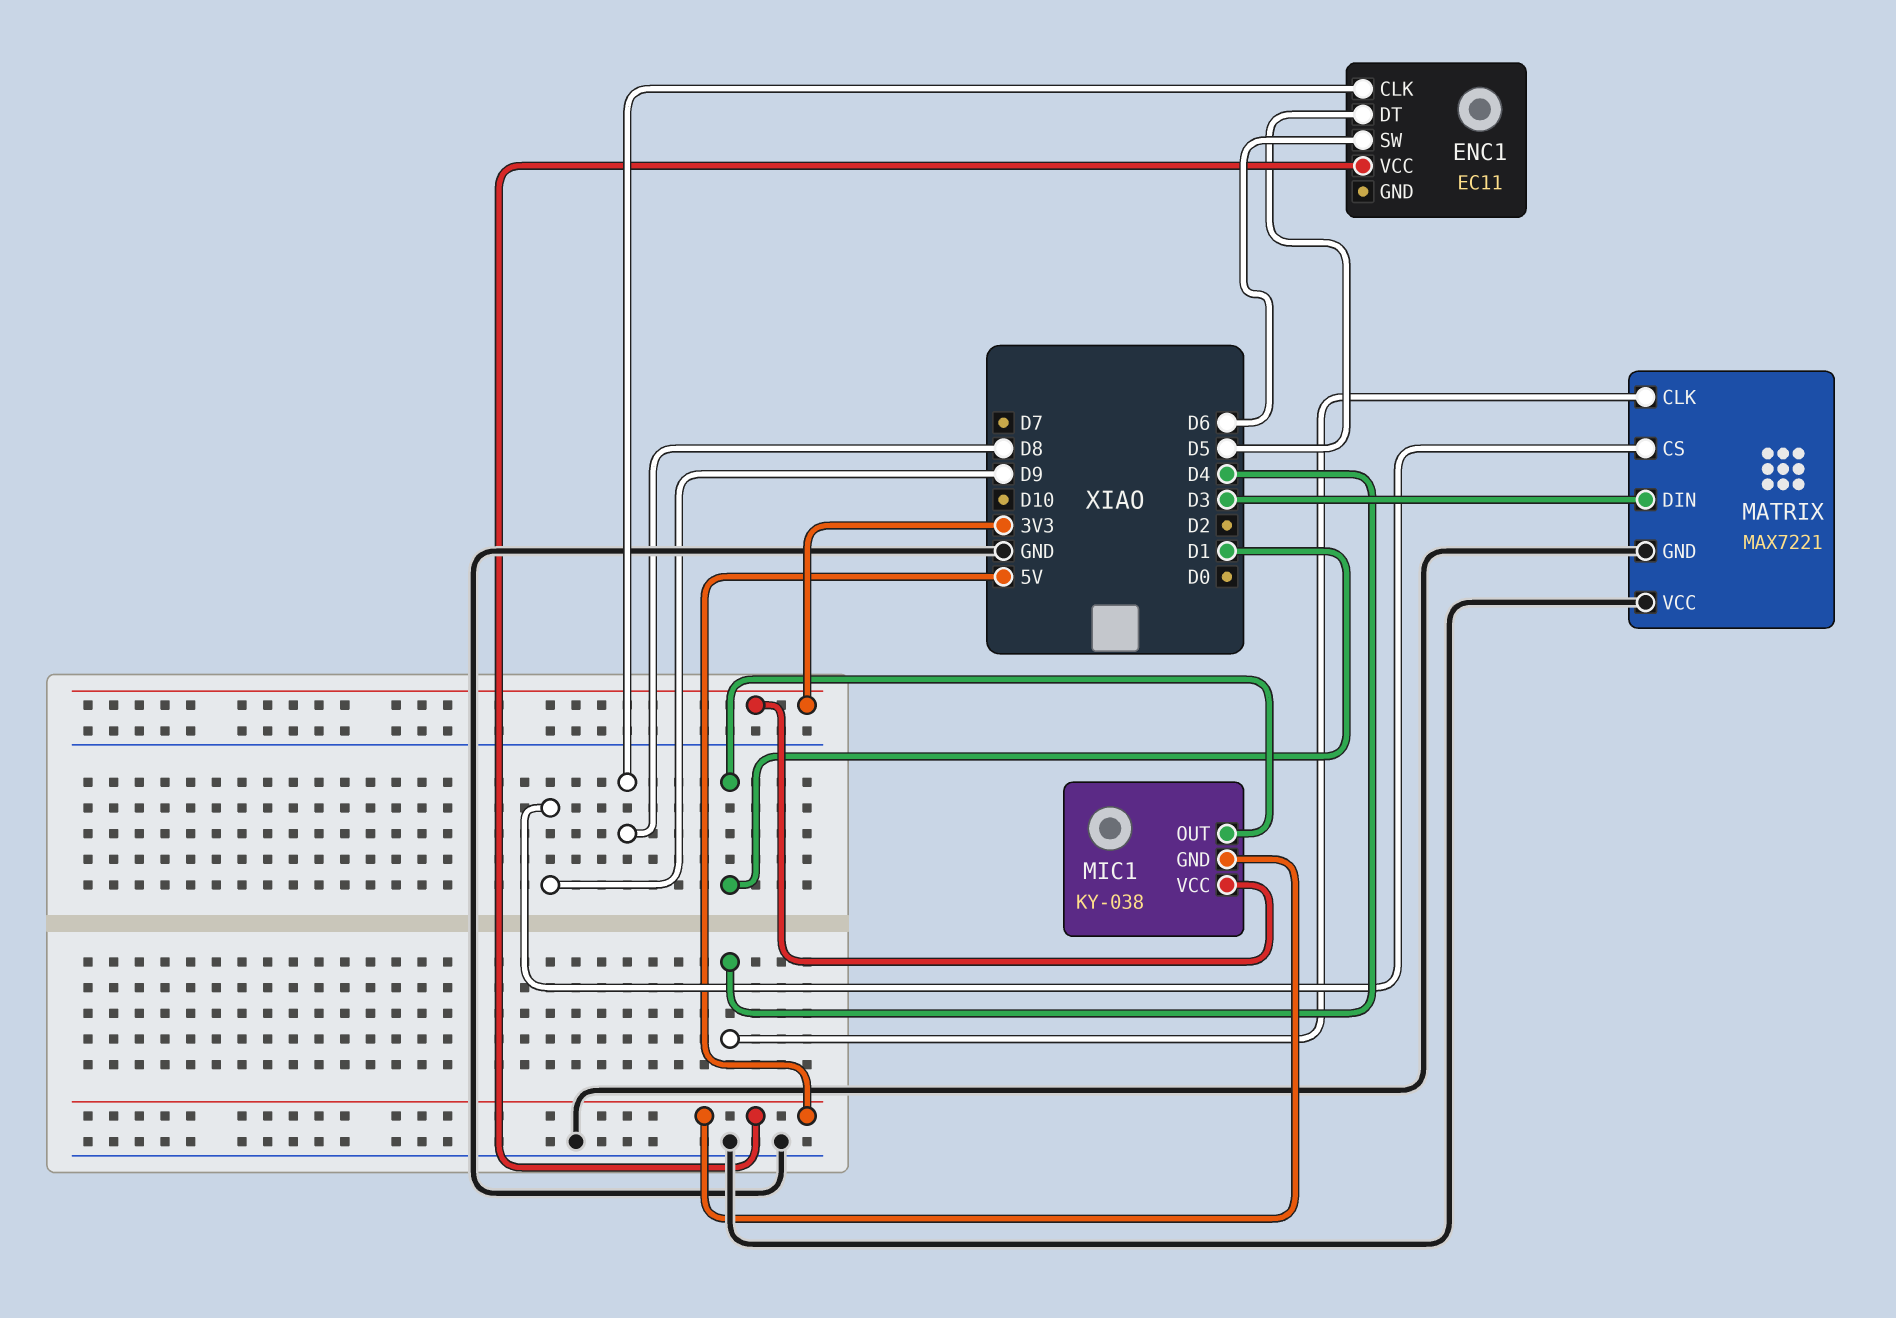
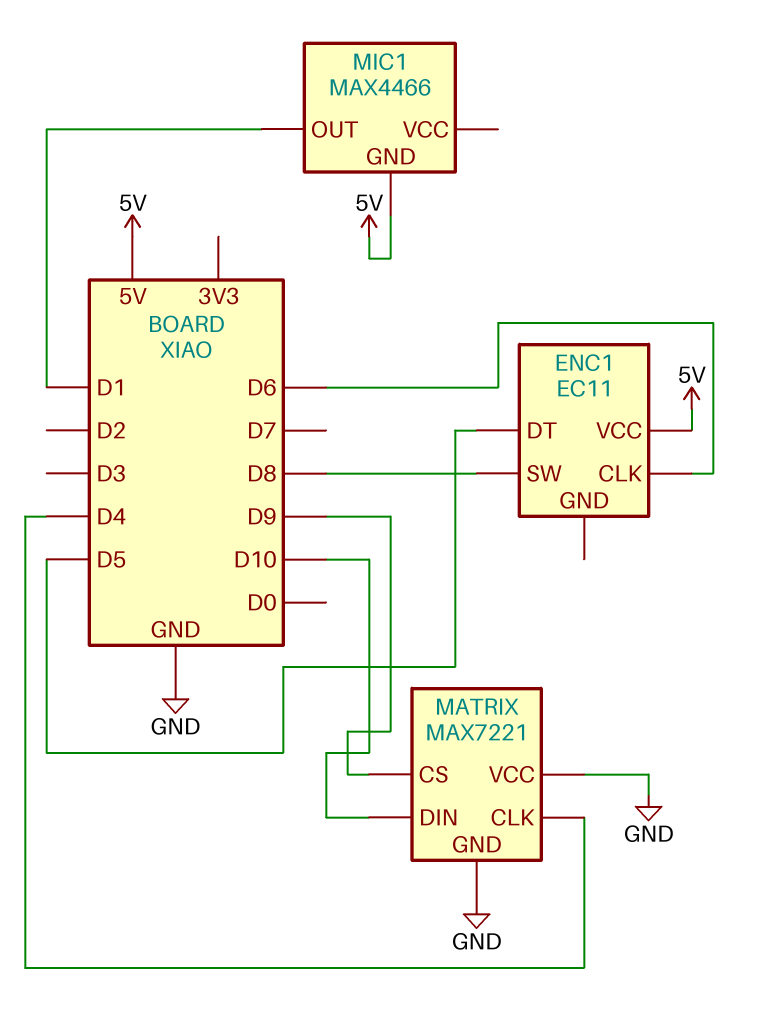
ENC1 pin CLK: D8 -> D6
ENC1 pin SW: D6 -> D8
MATRIX pin DIN: D3 -> D10
MIC1: KY-038 -> MAX4466
MIC1 pin VCC: 3V3 -> none

